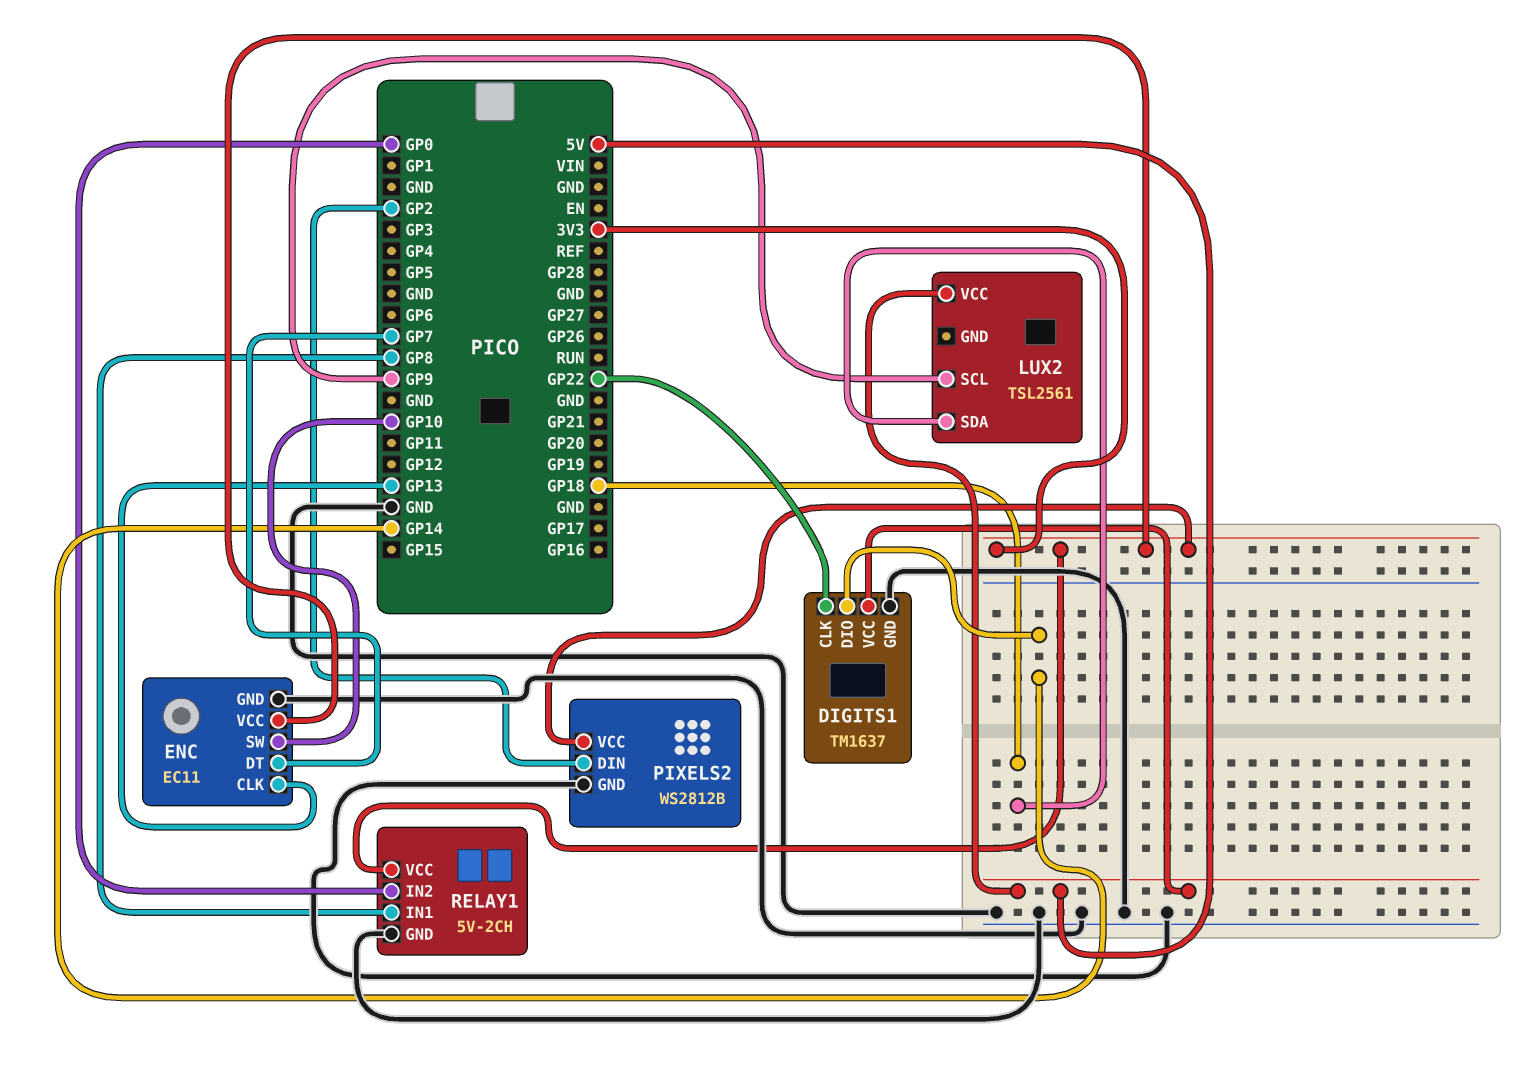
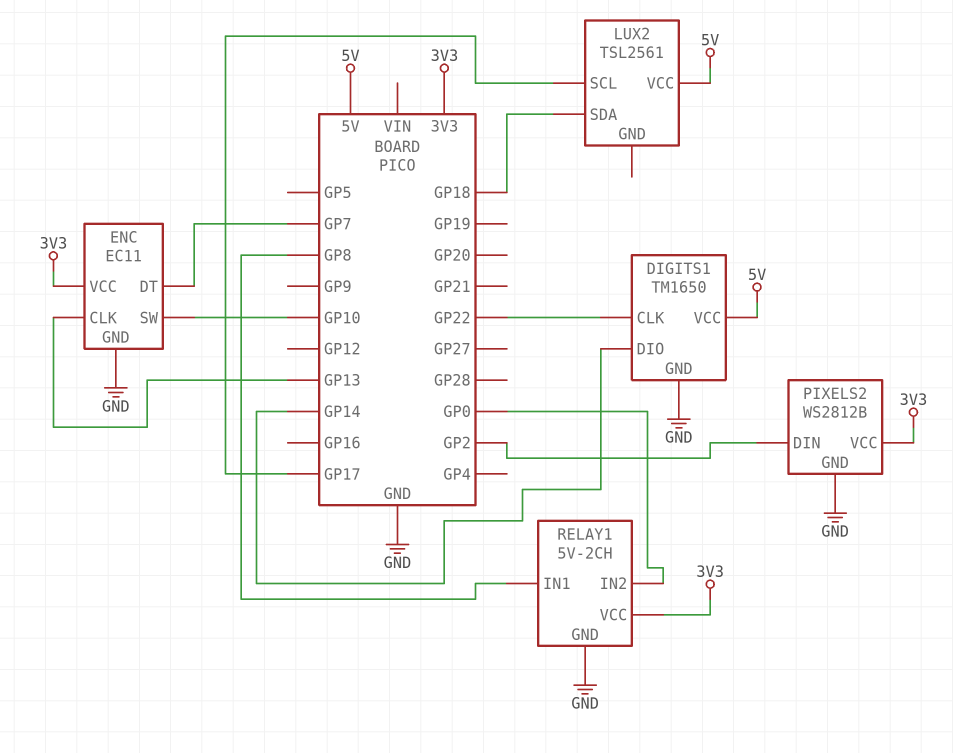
DIGITS1: TM1637 -> TM1650
LUX2 pin SCL: GP9 -> GP17

